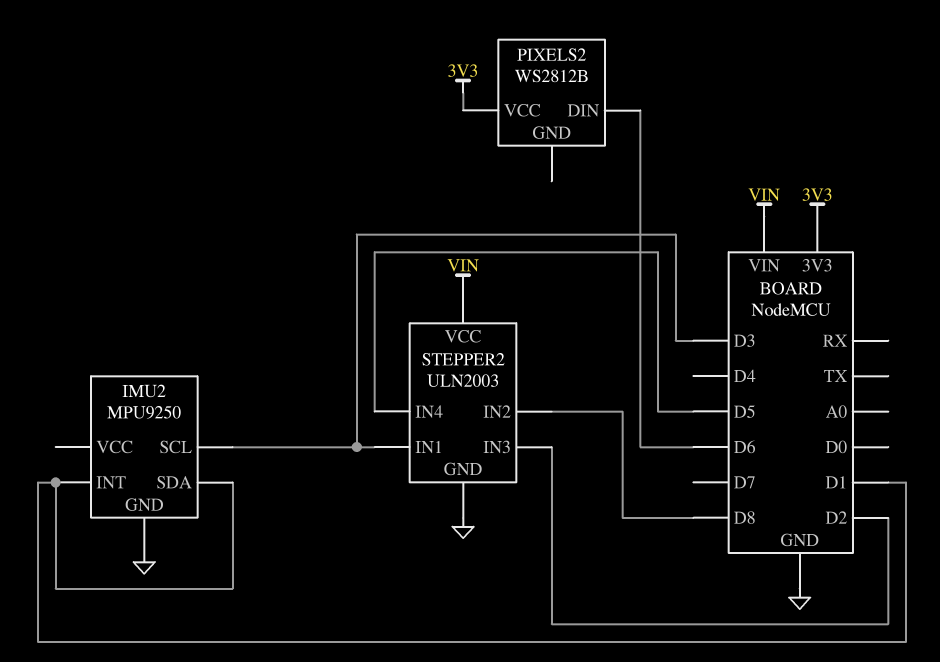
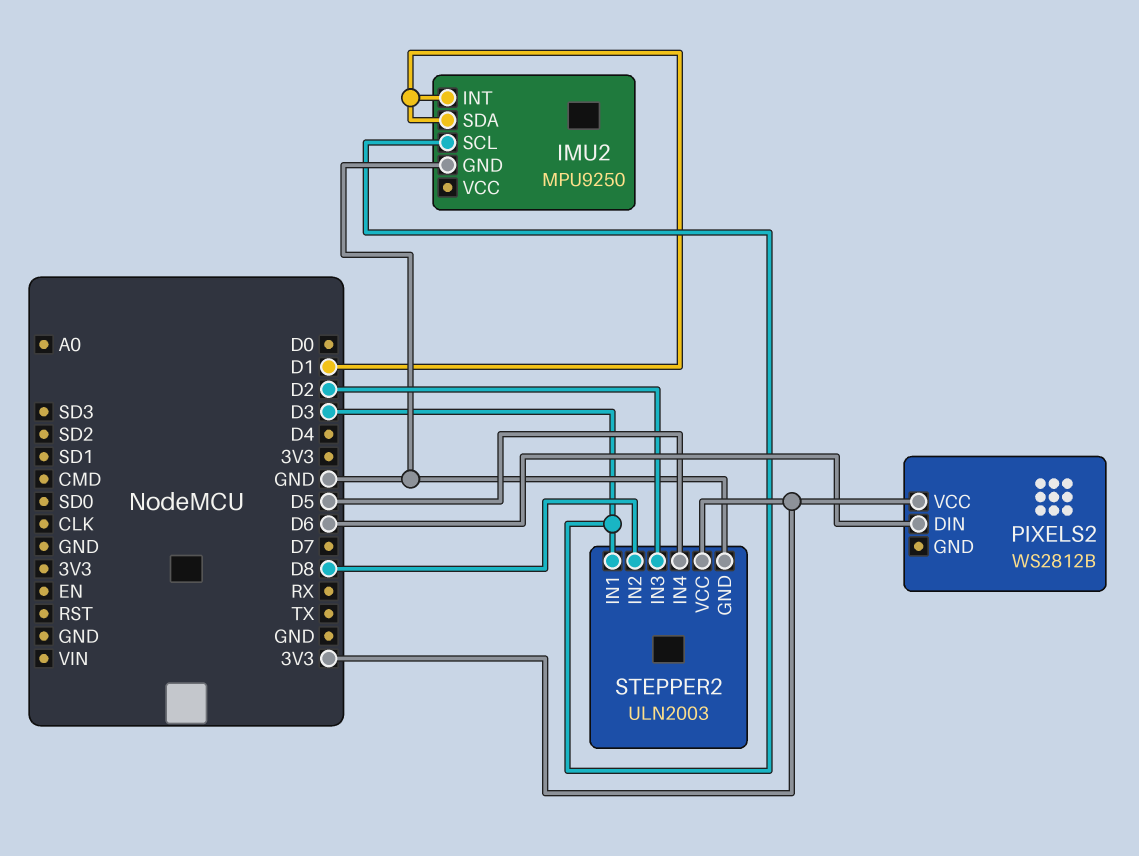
STEPPER2 pin VCC: VIN -> 3V3

